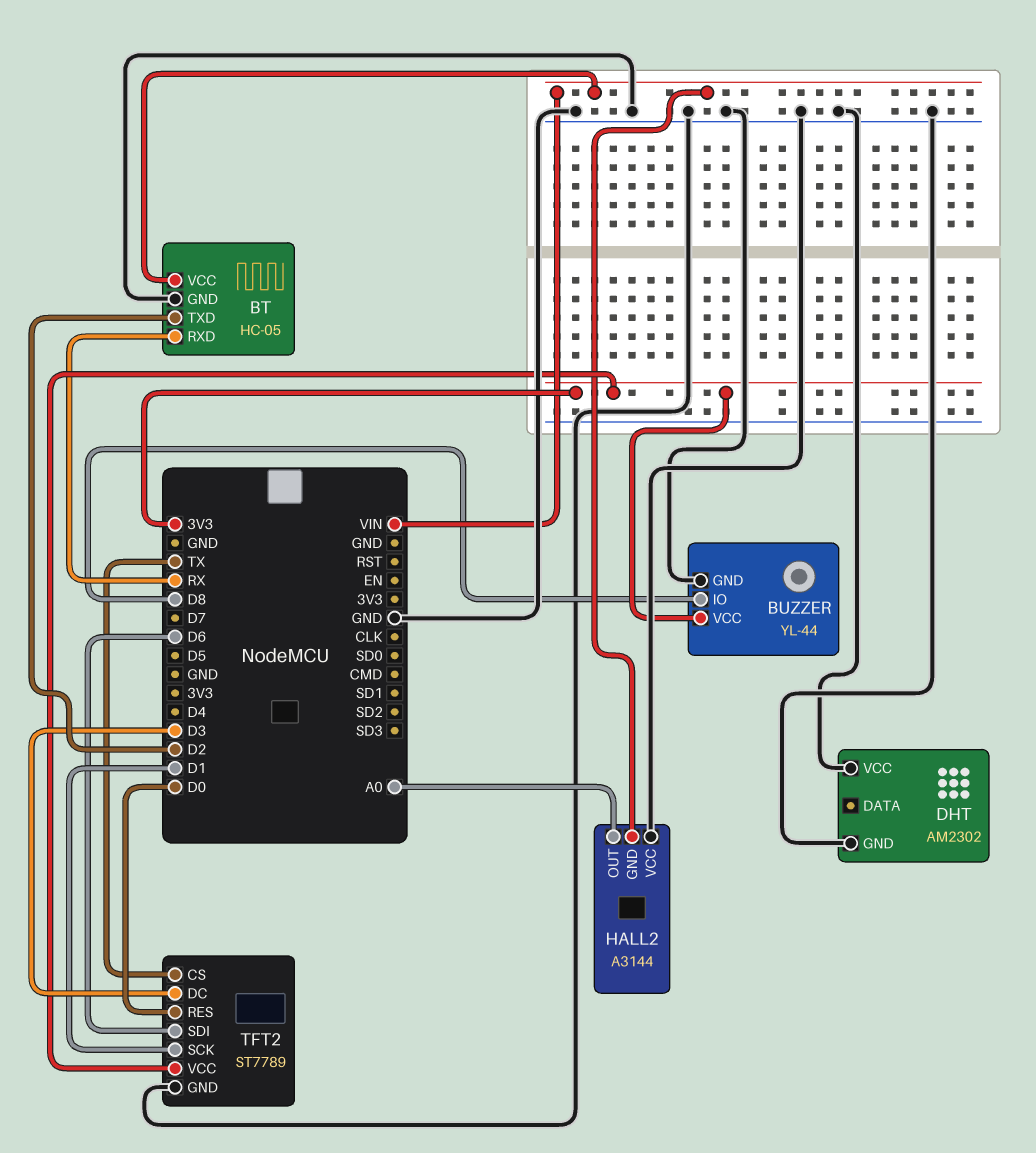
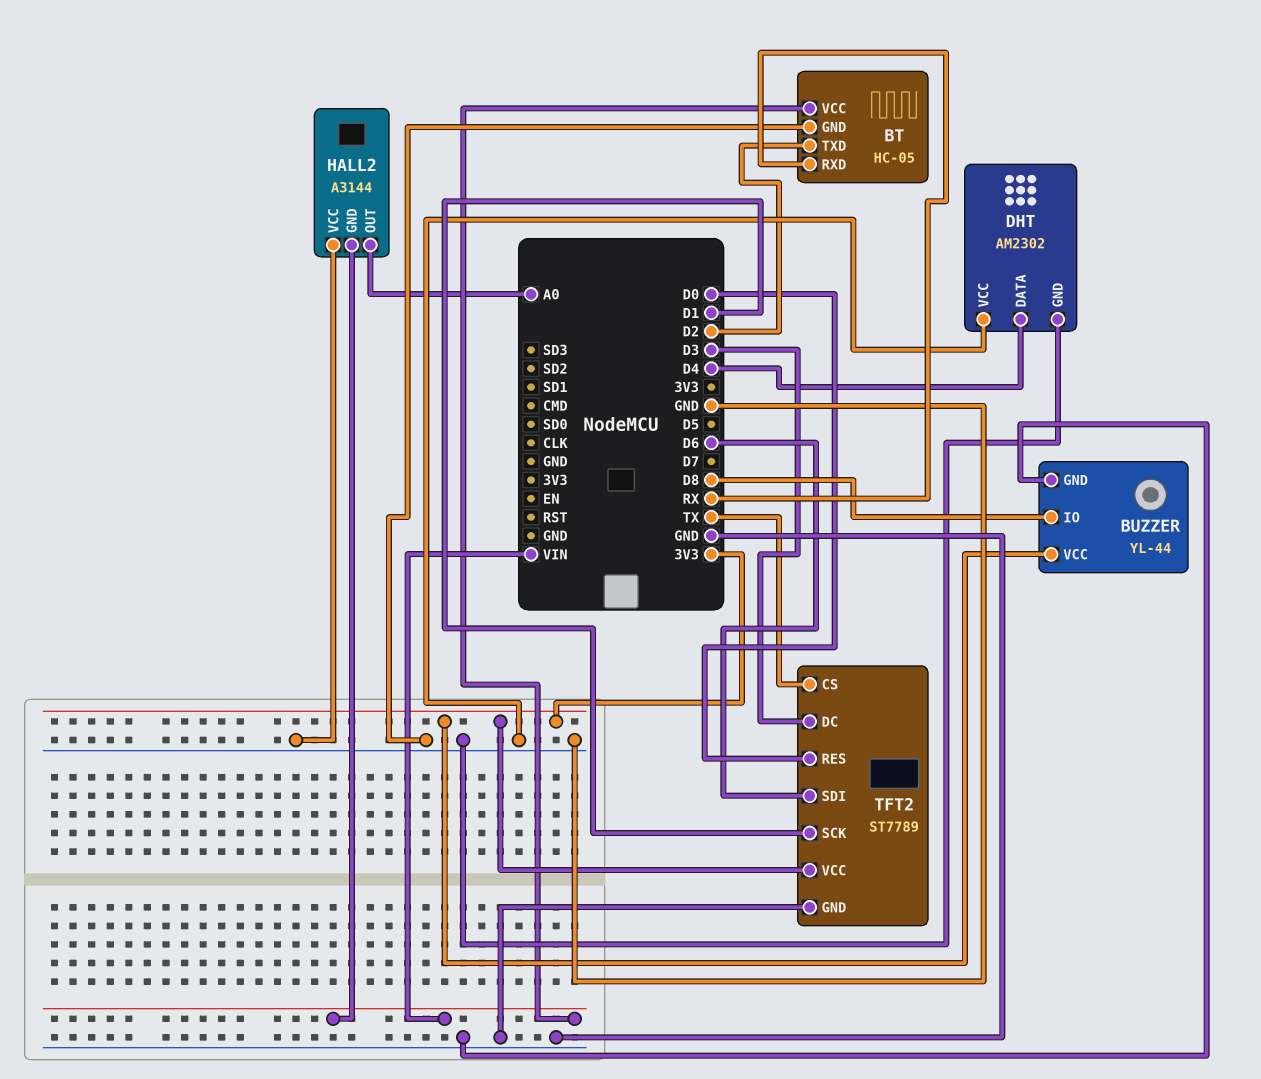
DHT pin DATA: none -> D4

